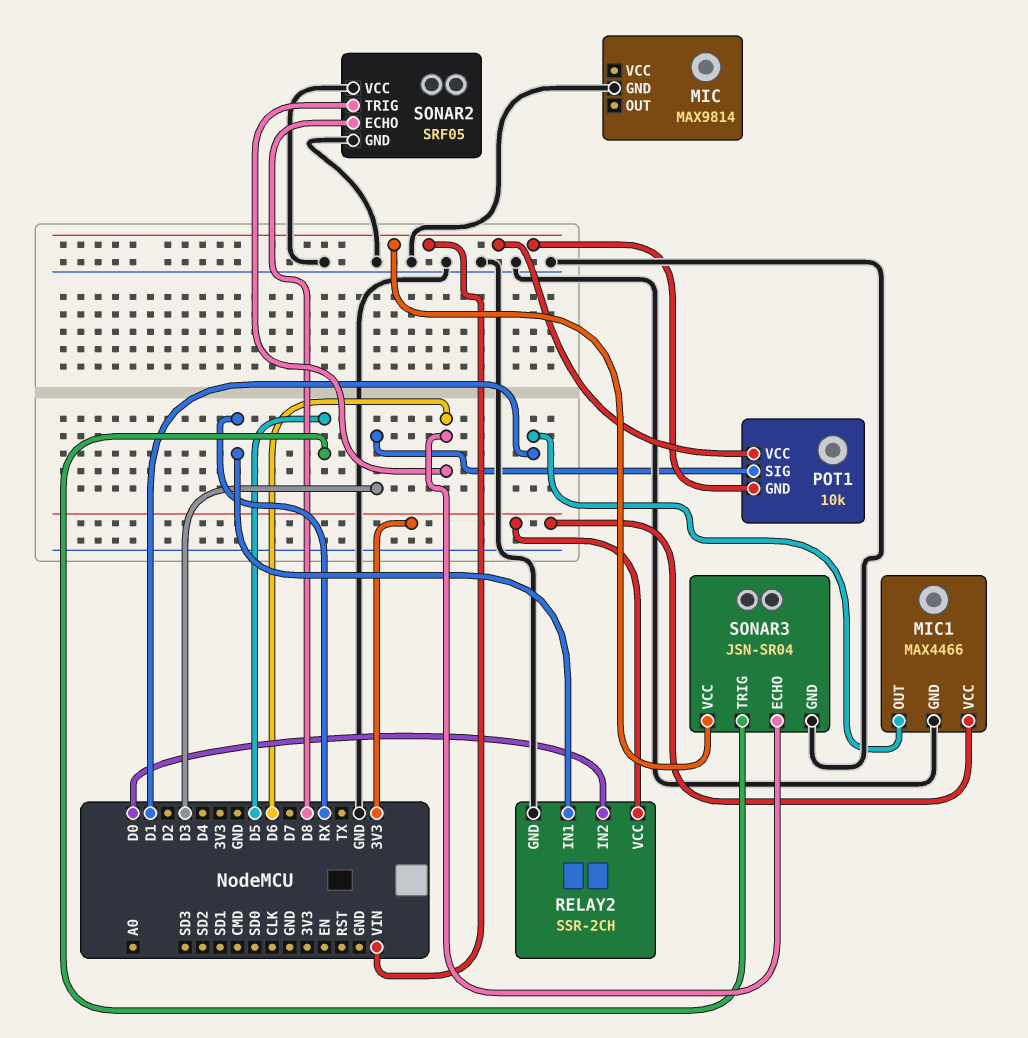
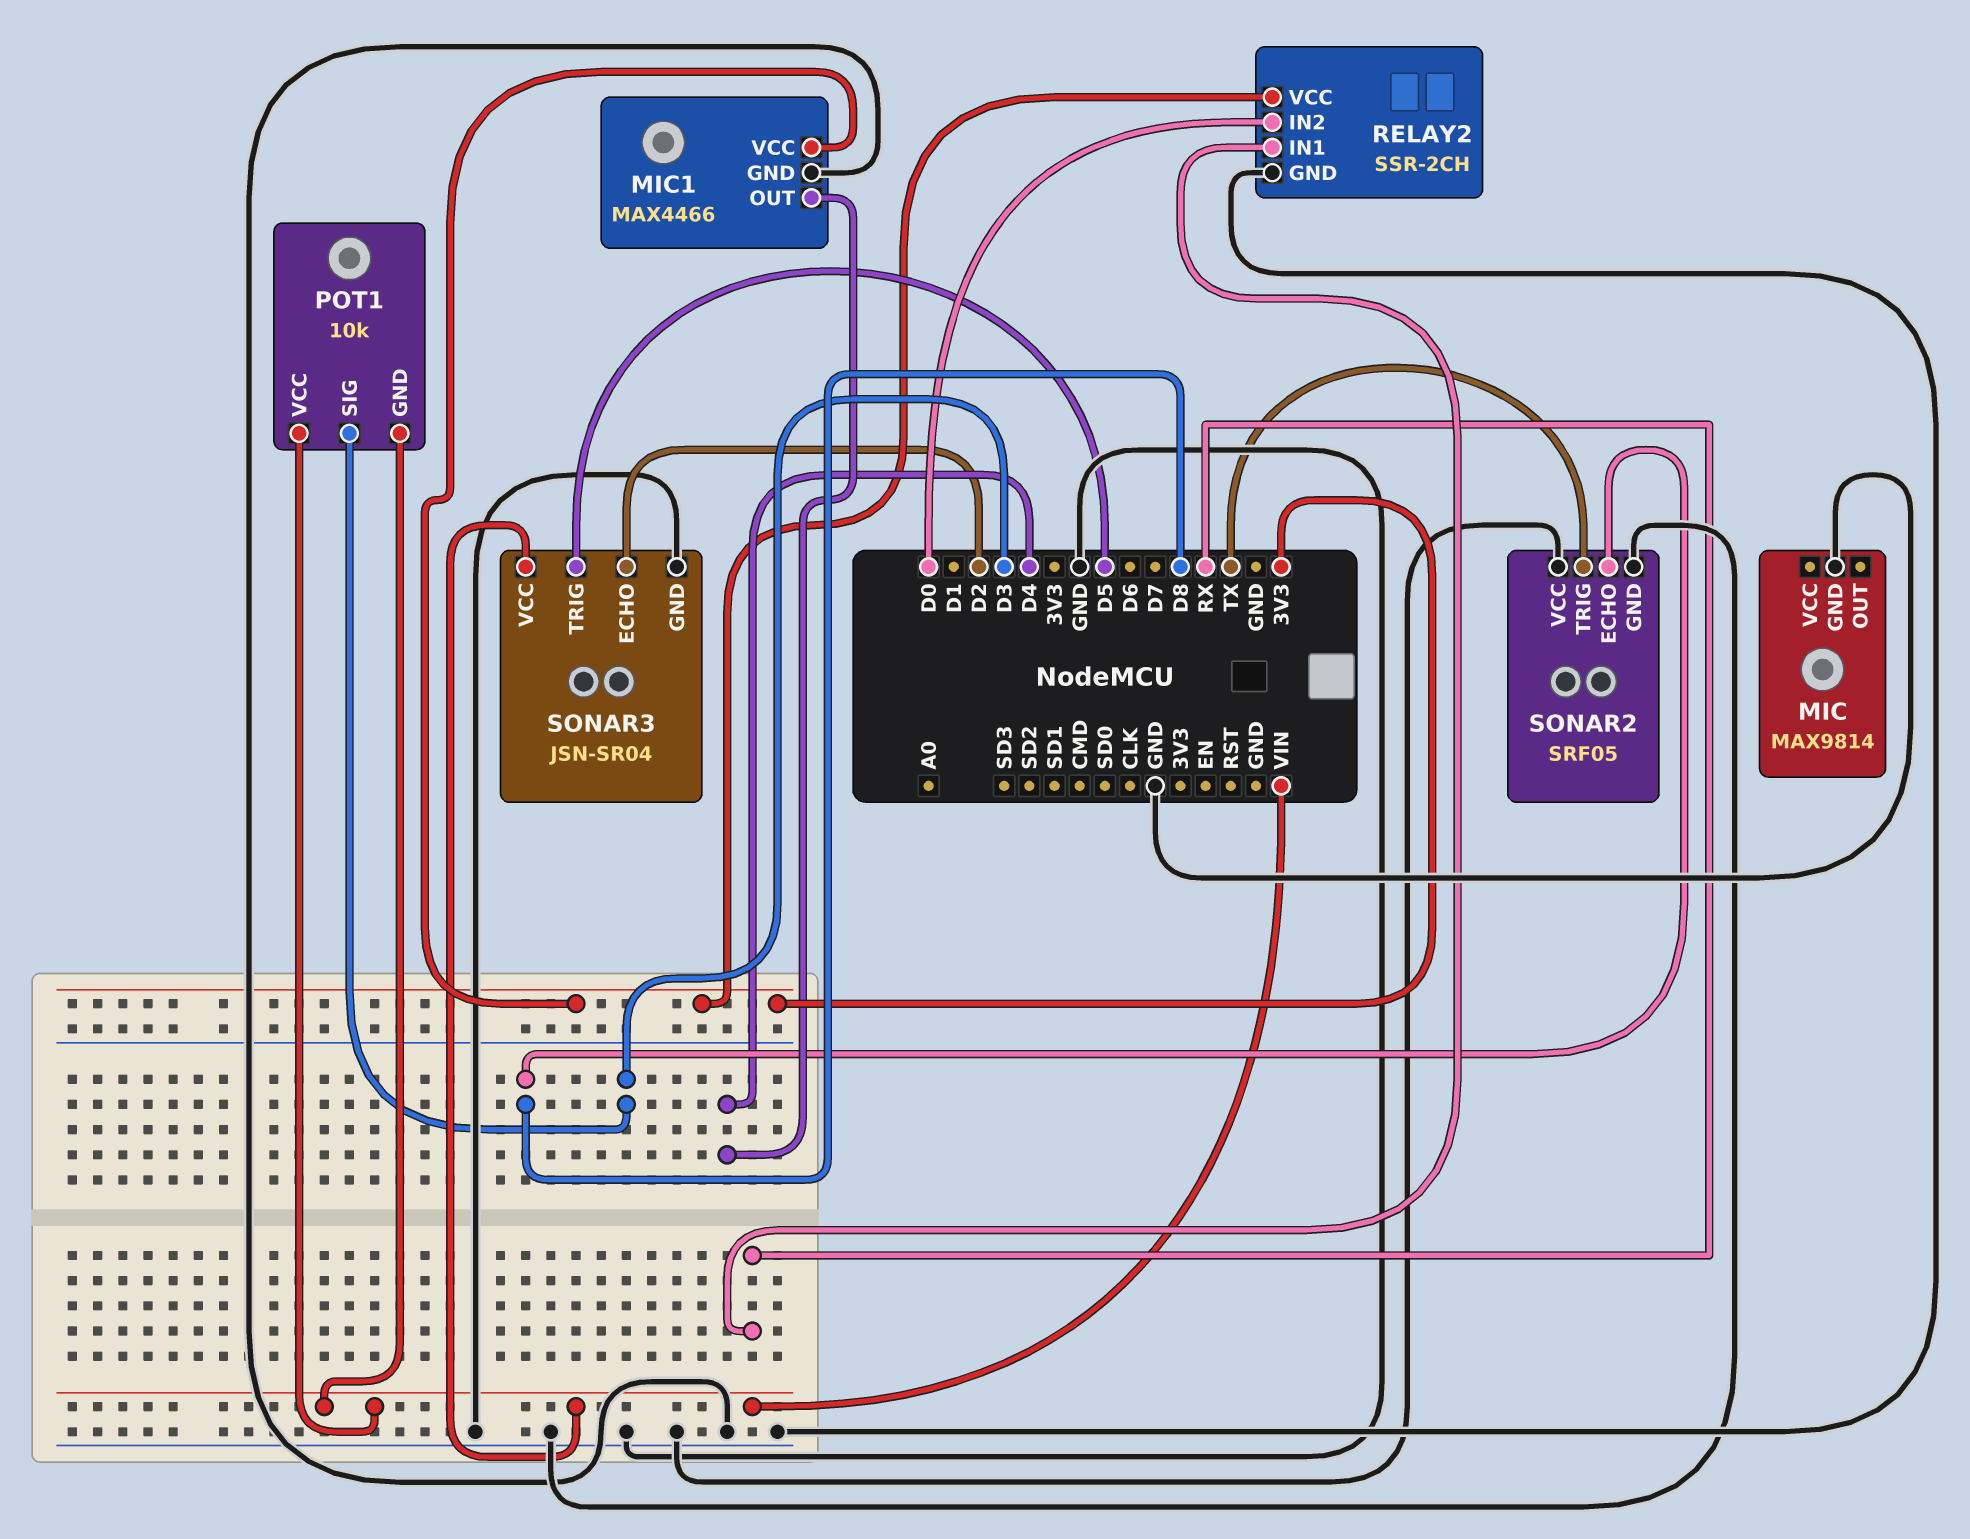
MIC1 pin OUT: D1 -> D4
SONAR2 pin TRIG: D6 -> TX
SONAR3 pin ECHO: D6 -> D2

